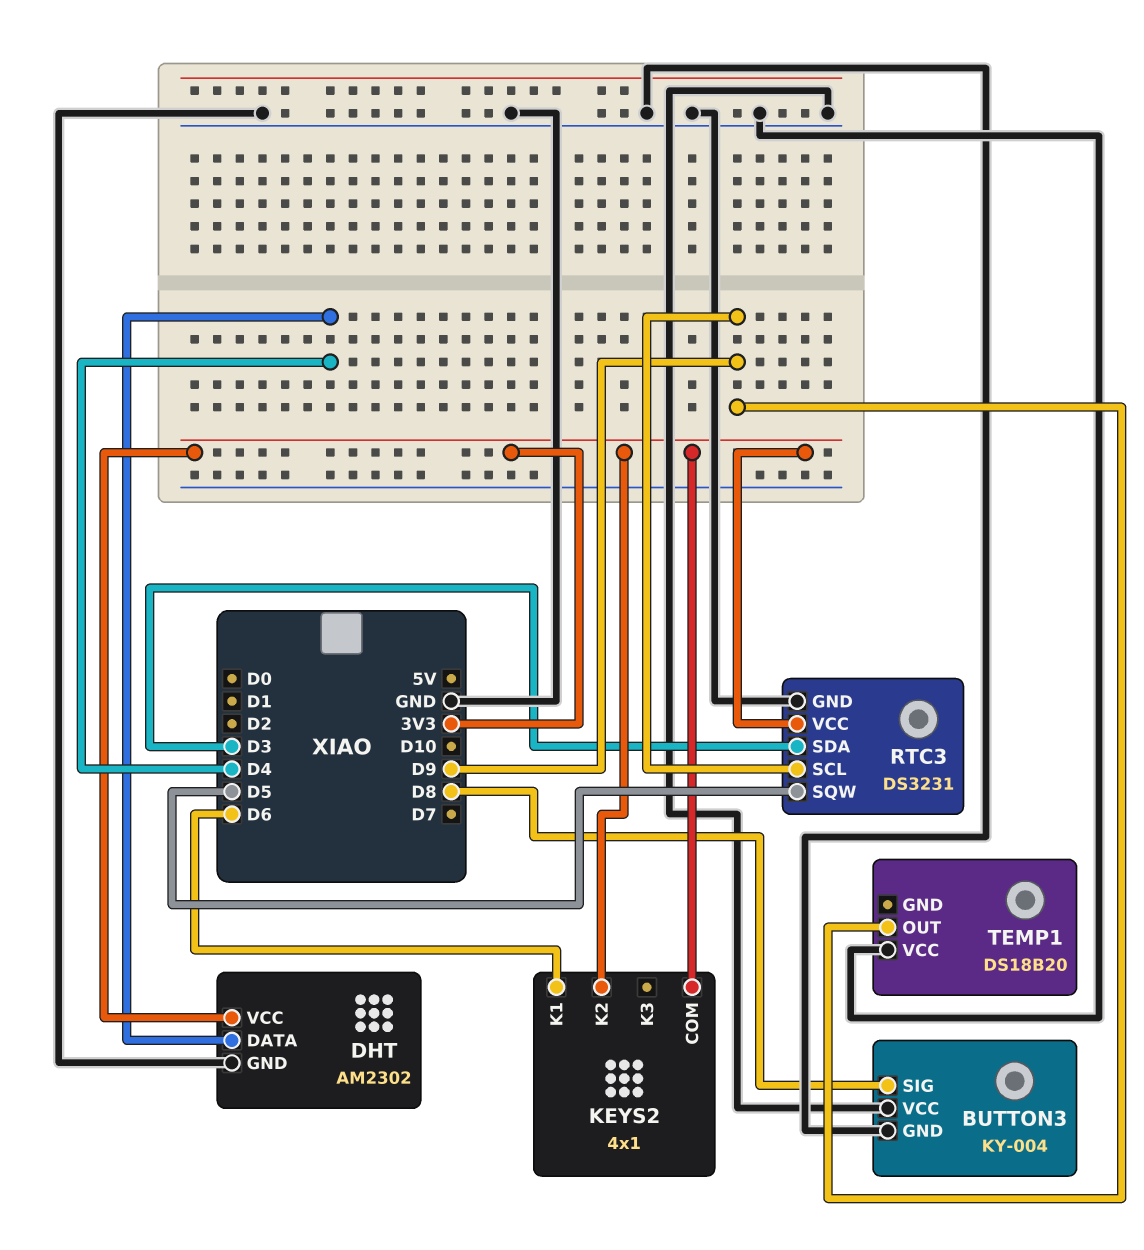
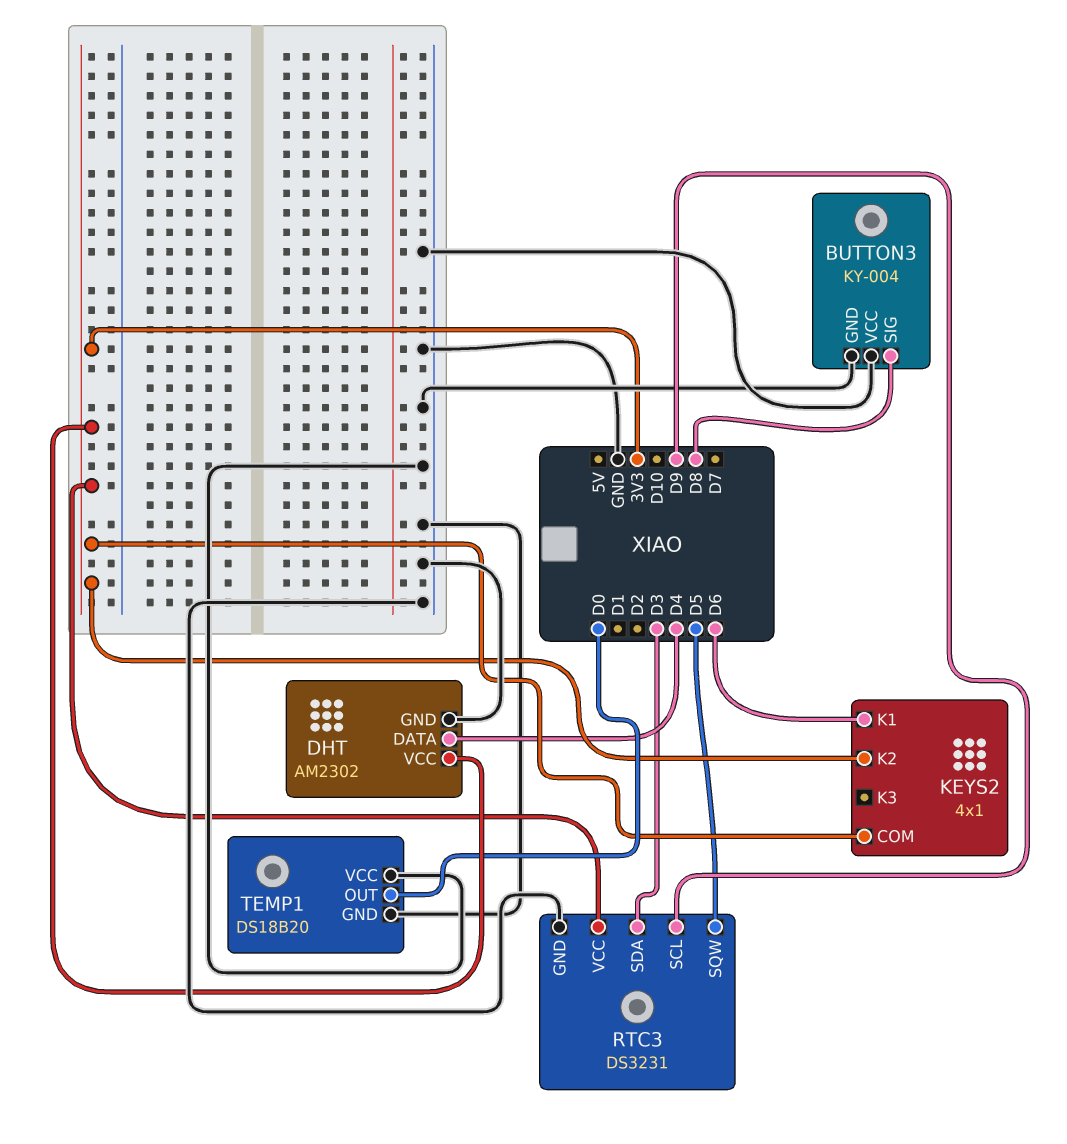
TEMP1 pin GND: none -> GND
TEMP1 pin OUT: D9 -> D0

